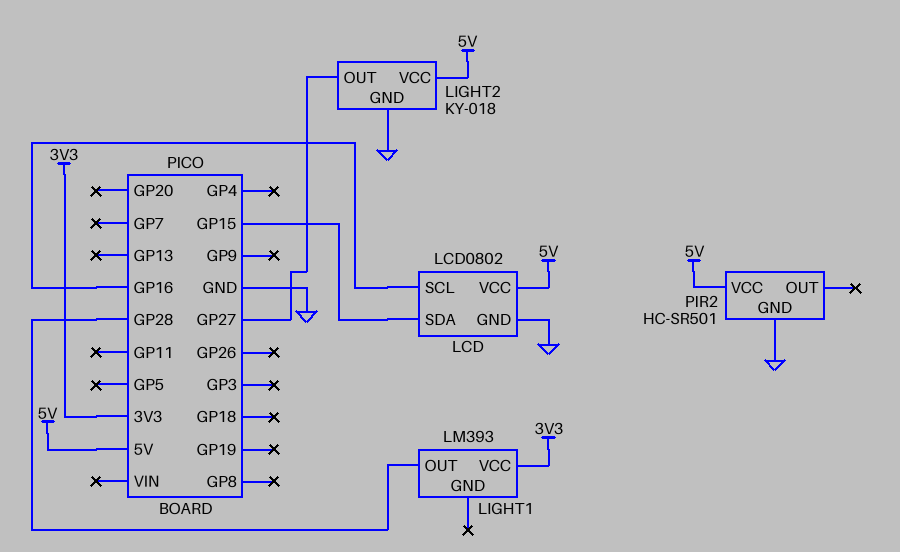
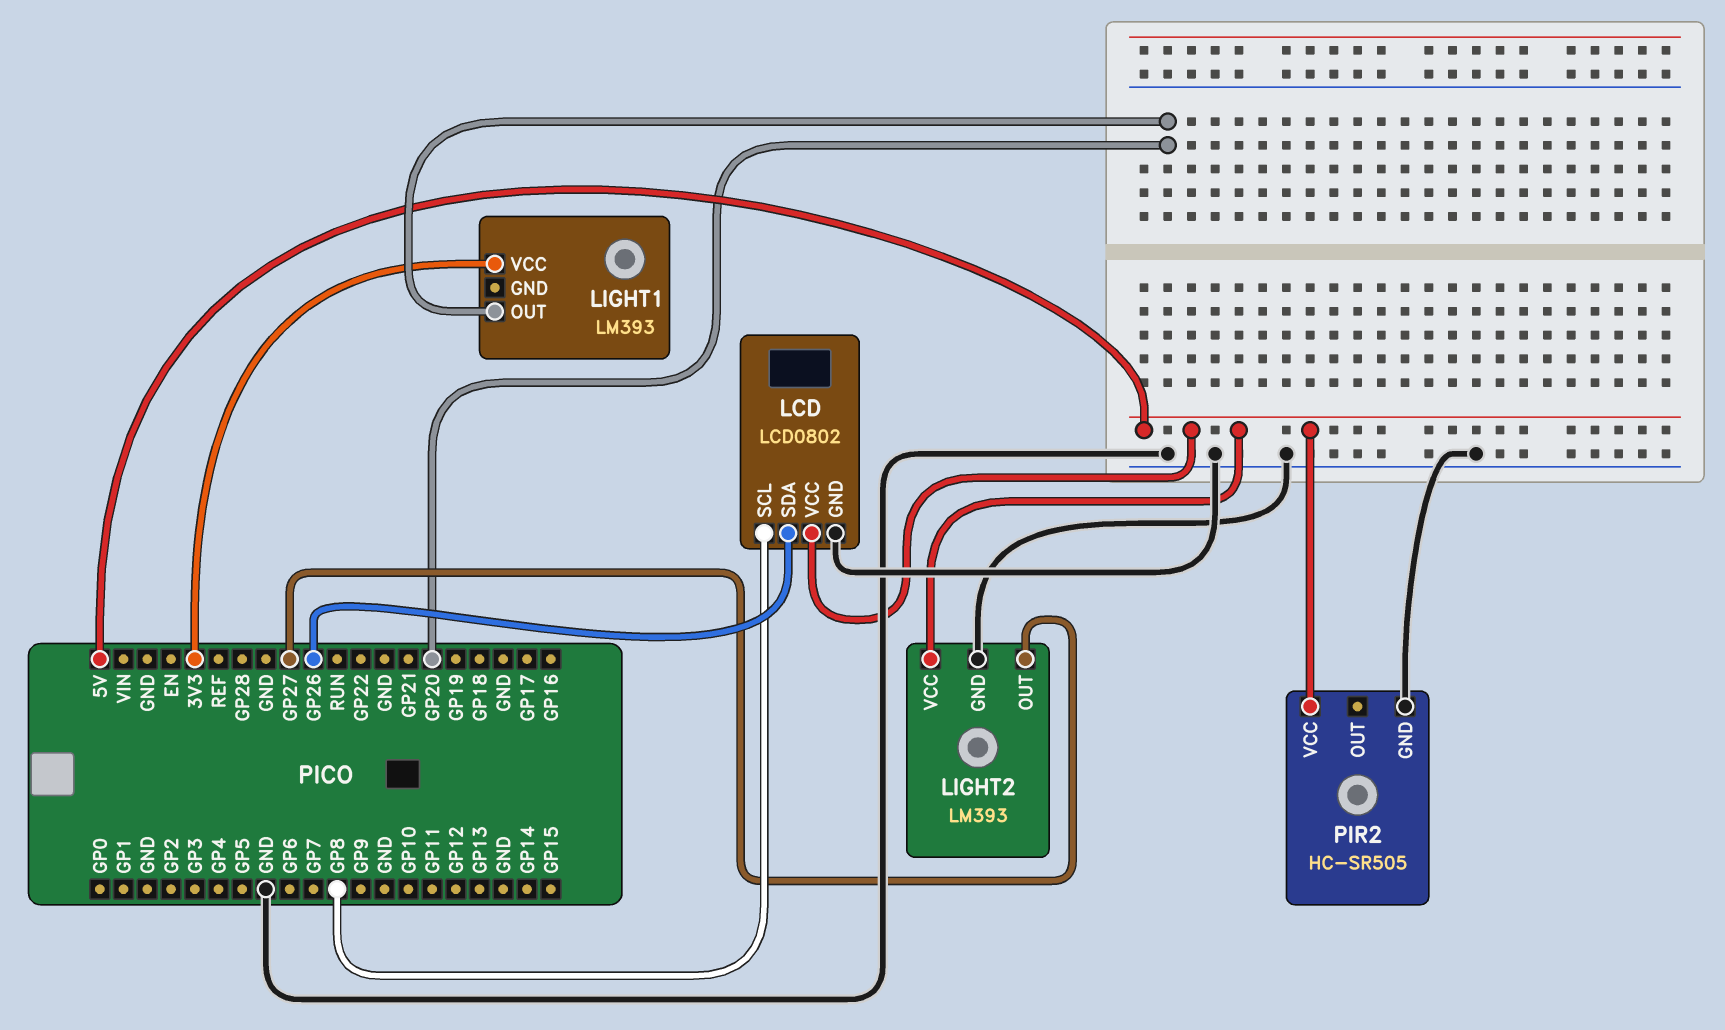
LCD pin SCL: GP16 -> GP8
LCD pin SDA: GP15 -> GP26
LIGHT1 pin OUT: GP28 -> GP20
LIGHT2: KY-018 -> LM393
PIR2: HC-SR501 -> HC-SR505

